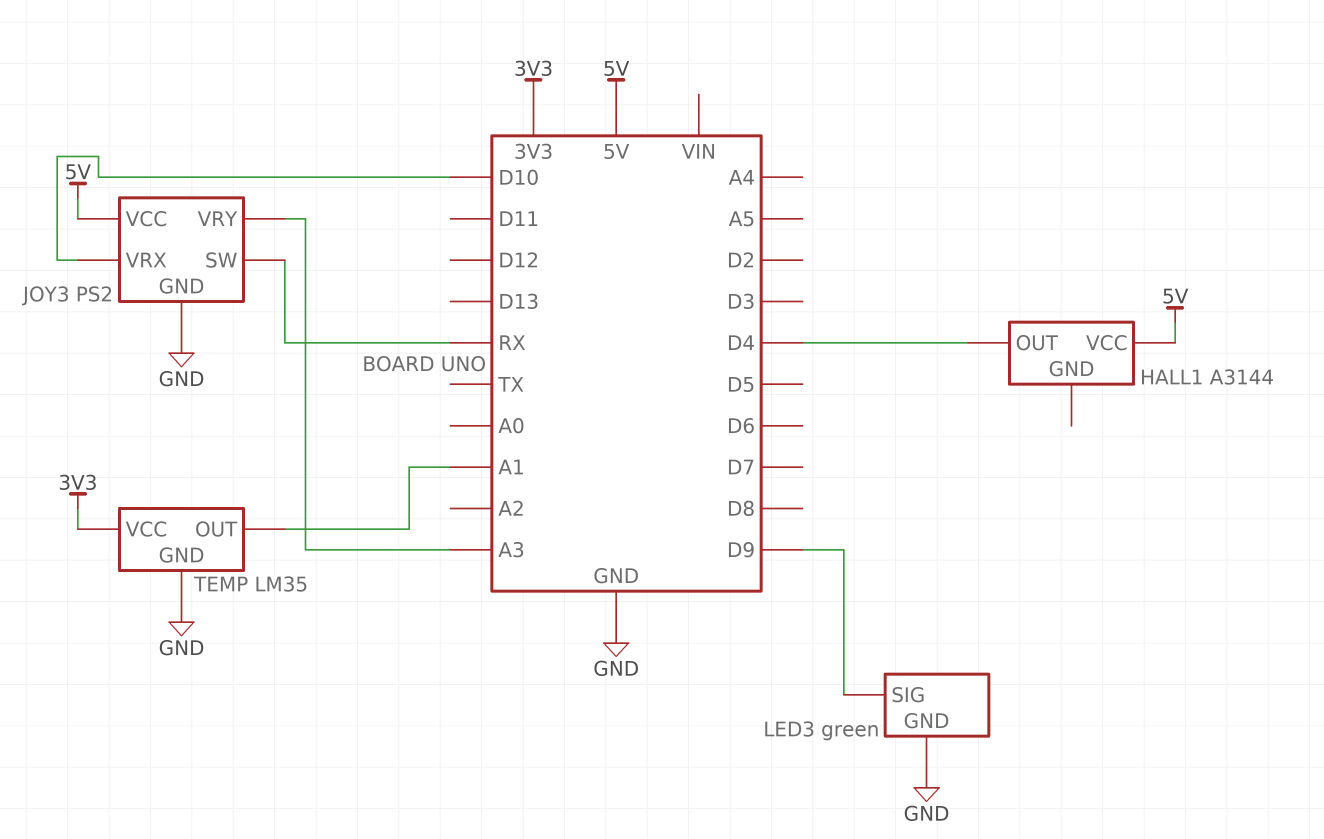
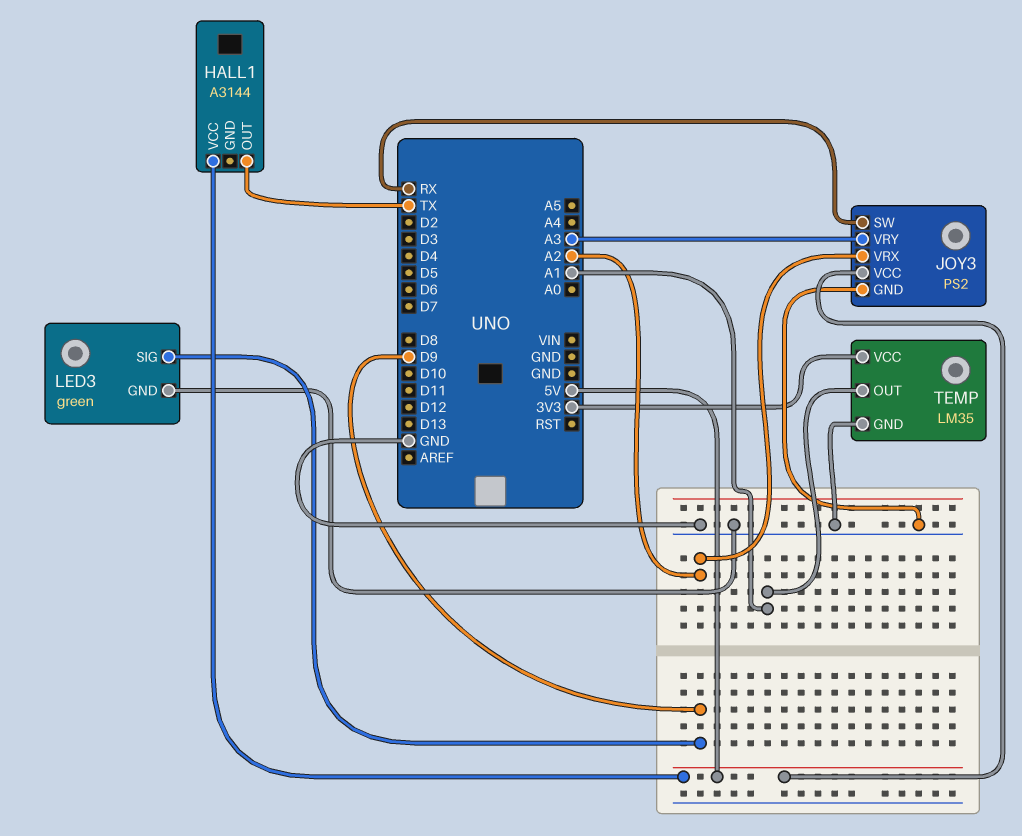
HALL1 pin OUT: D4 -> TX
JOY3 pin VRX: D10 -> A2

